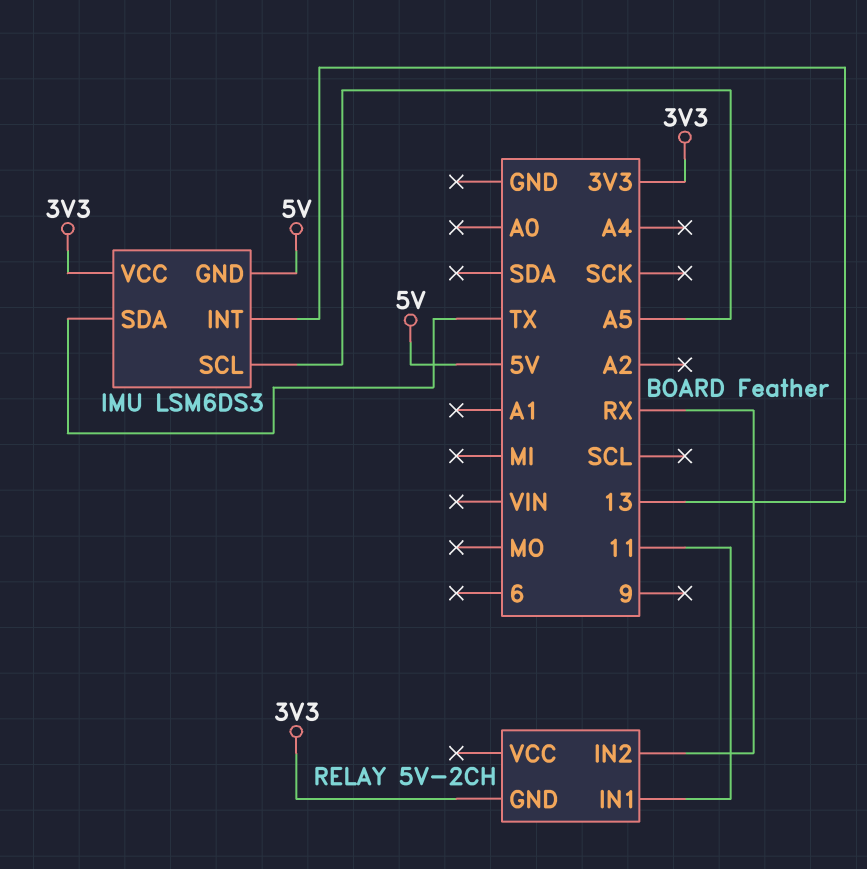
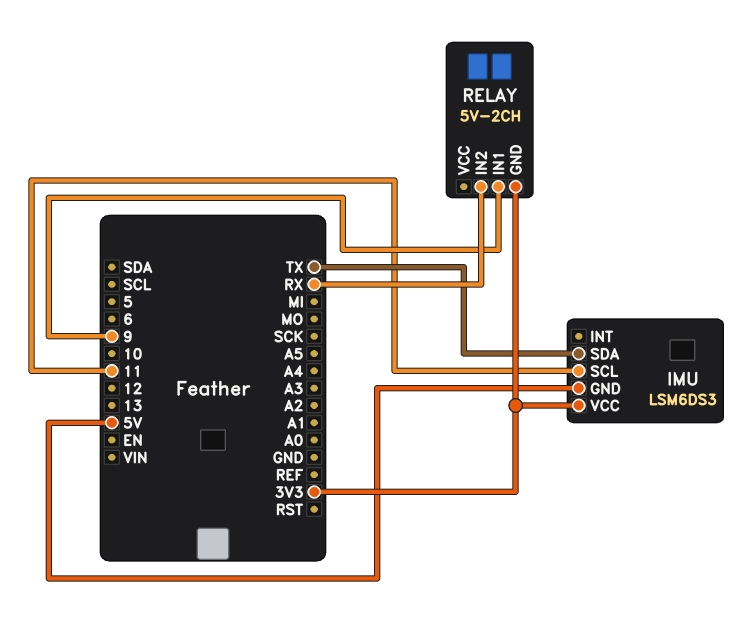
IMU pin INT: 13 -> none
IMU pin SCL: A5 -> 11
RELAY pin IN1: 11 -> 9

